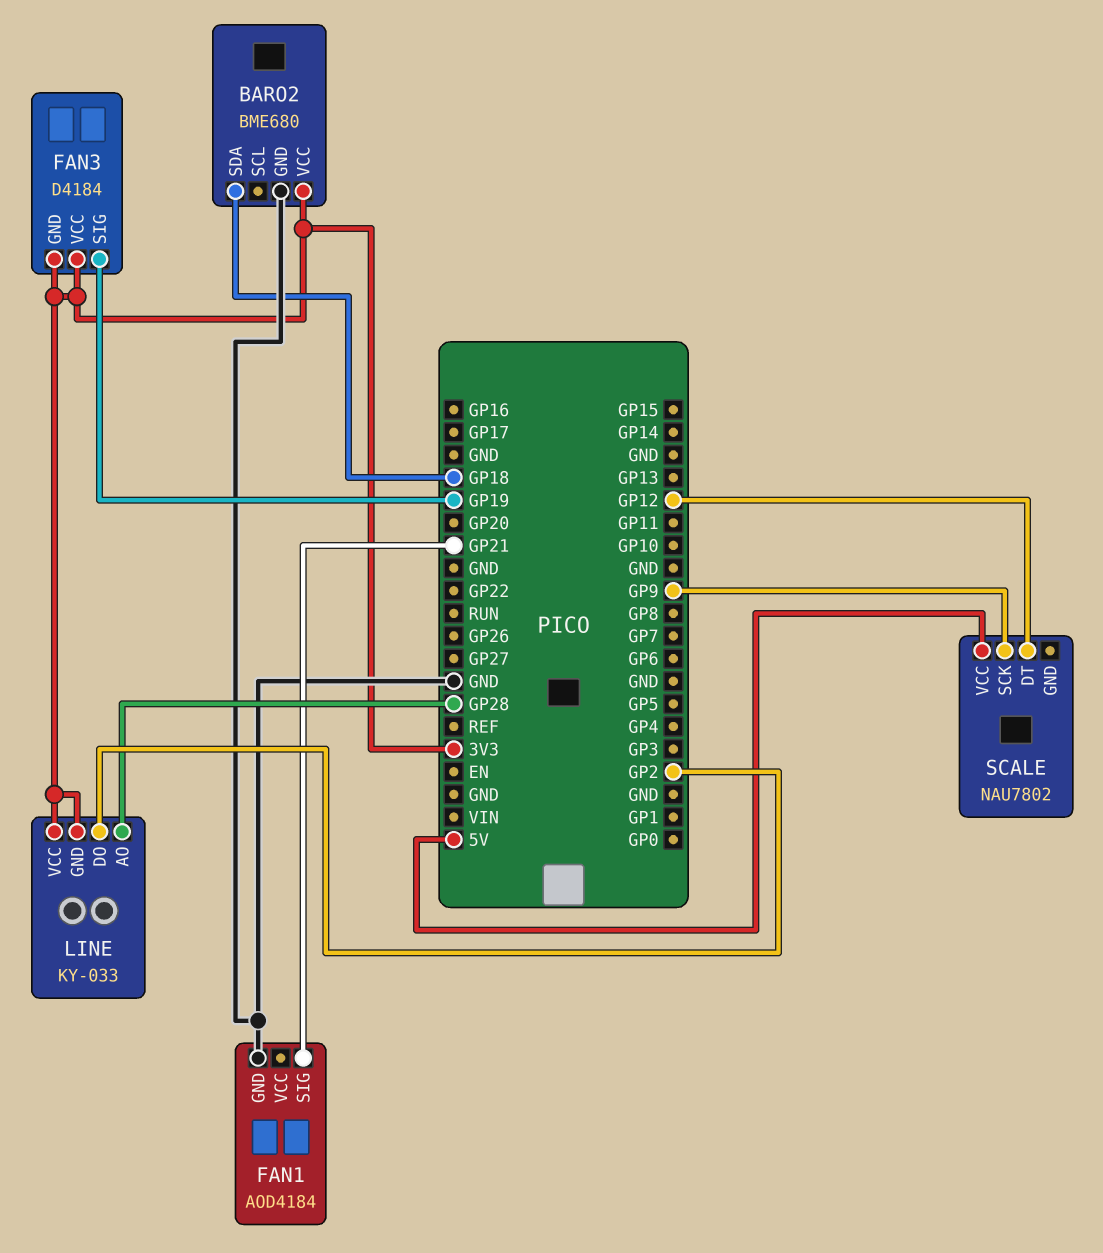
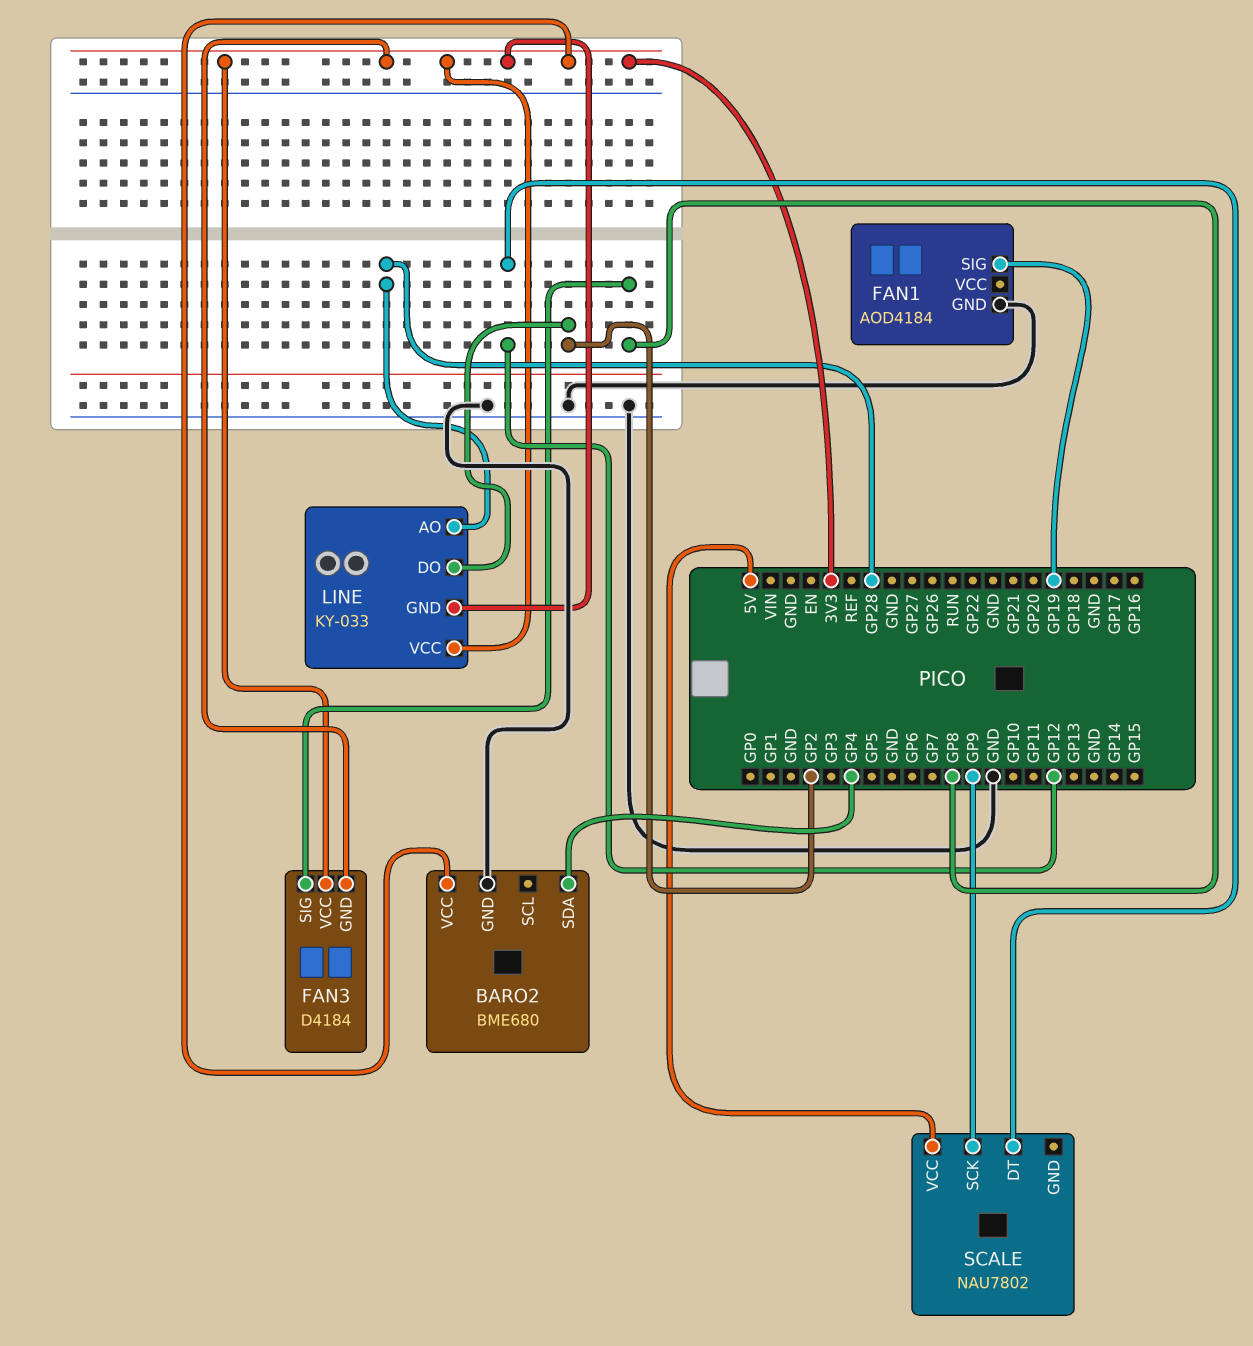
BARO2 pin SDA: GP18 -> GP4
FAN1 pin SIG: GP21 -> GP19
FAN3 pin SIG: GP19 -> GP8

